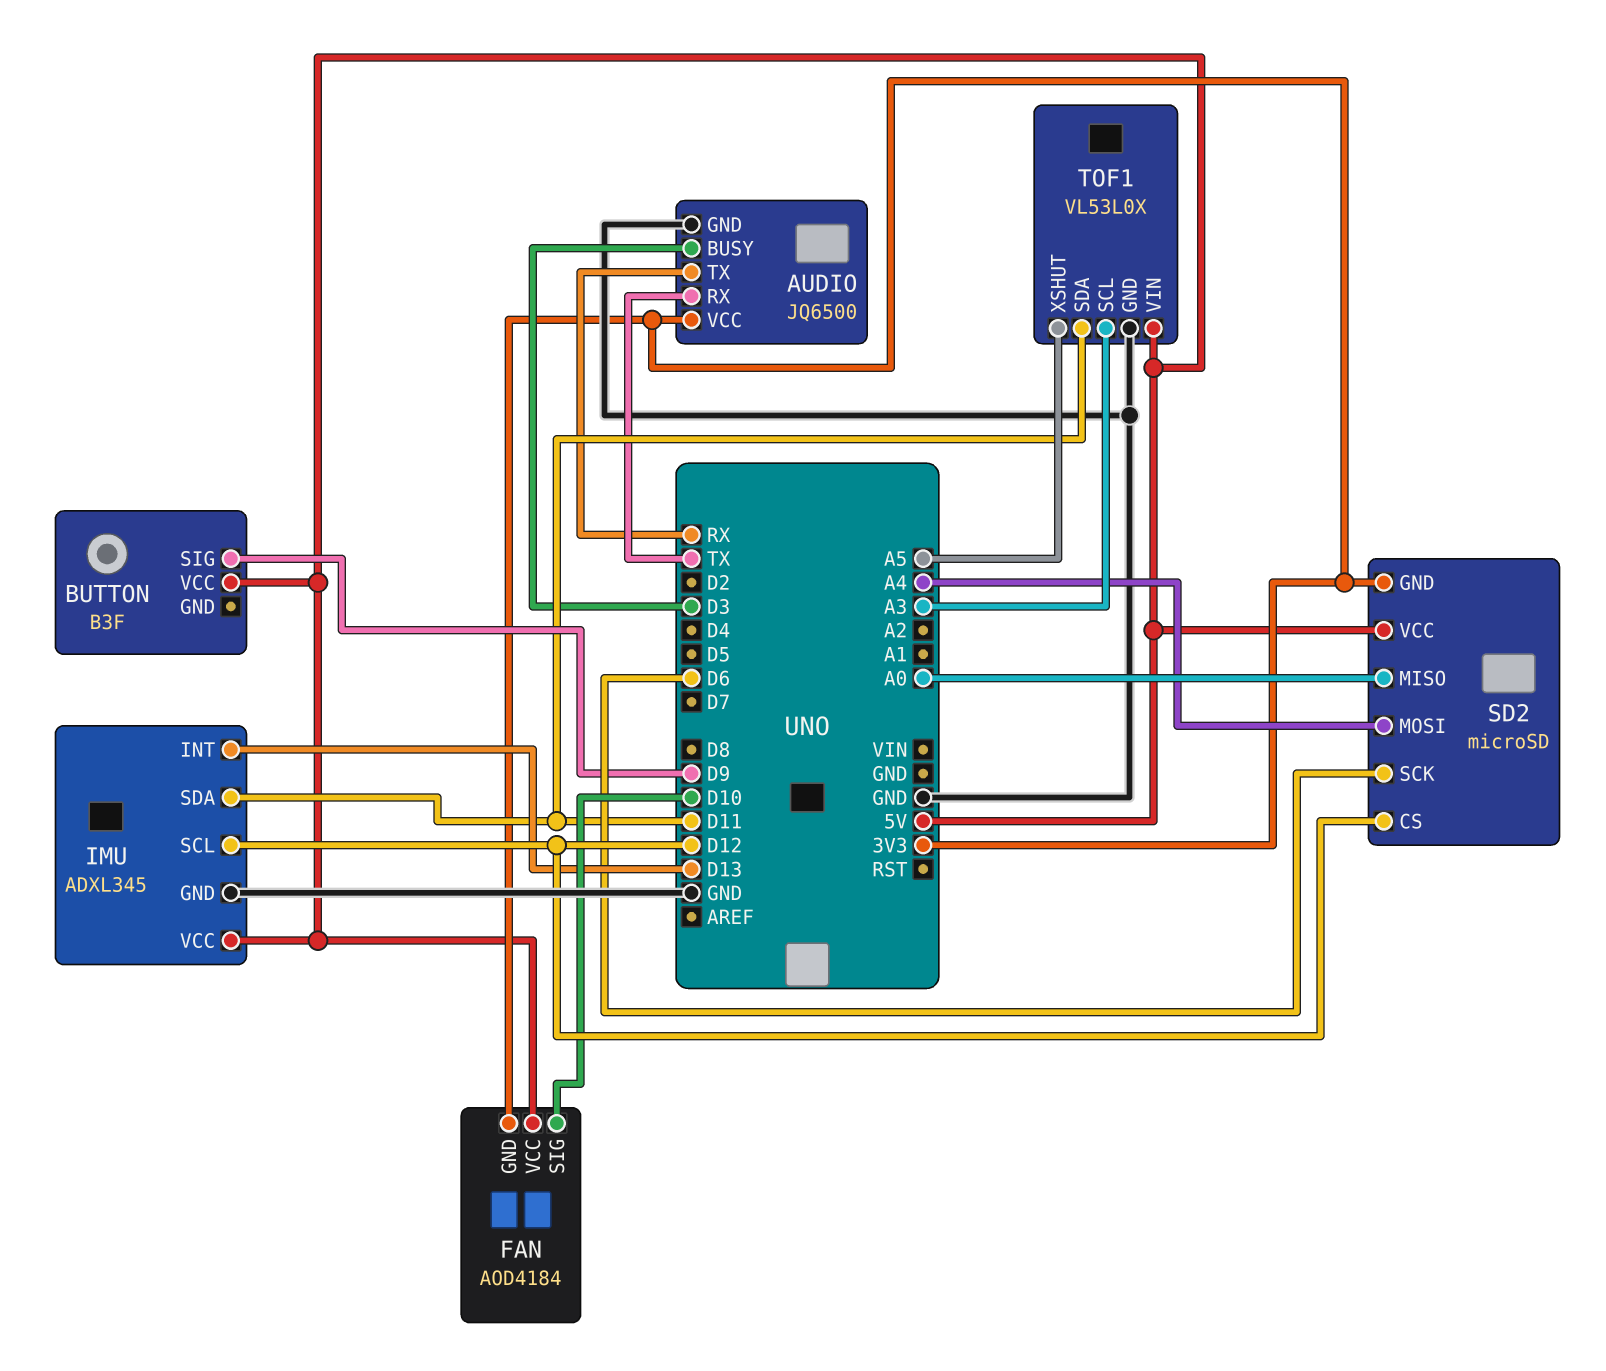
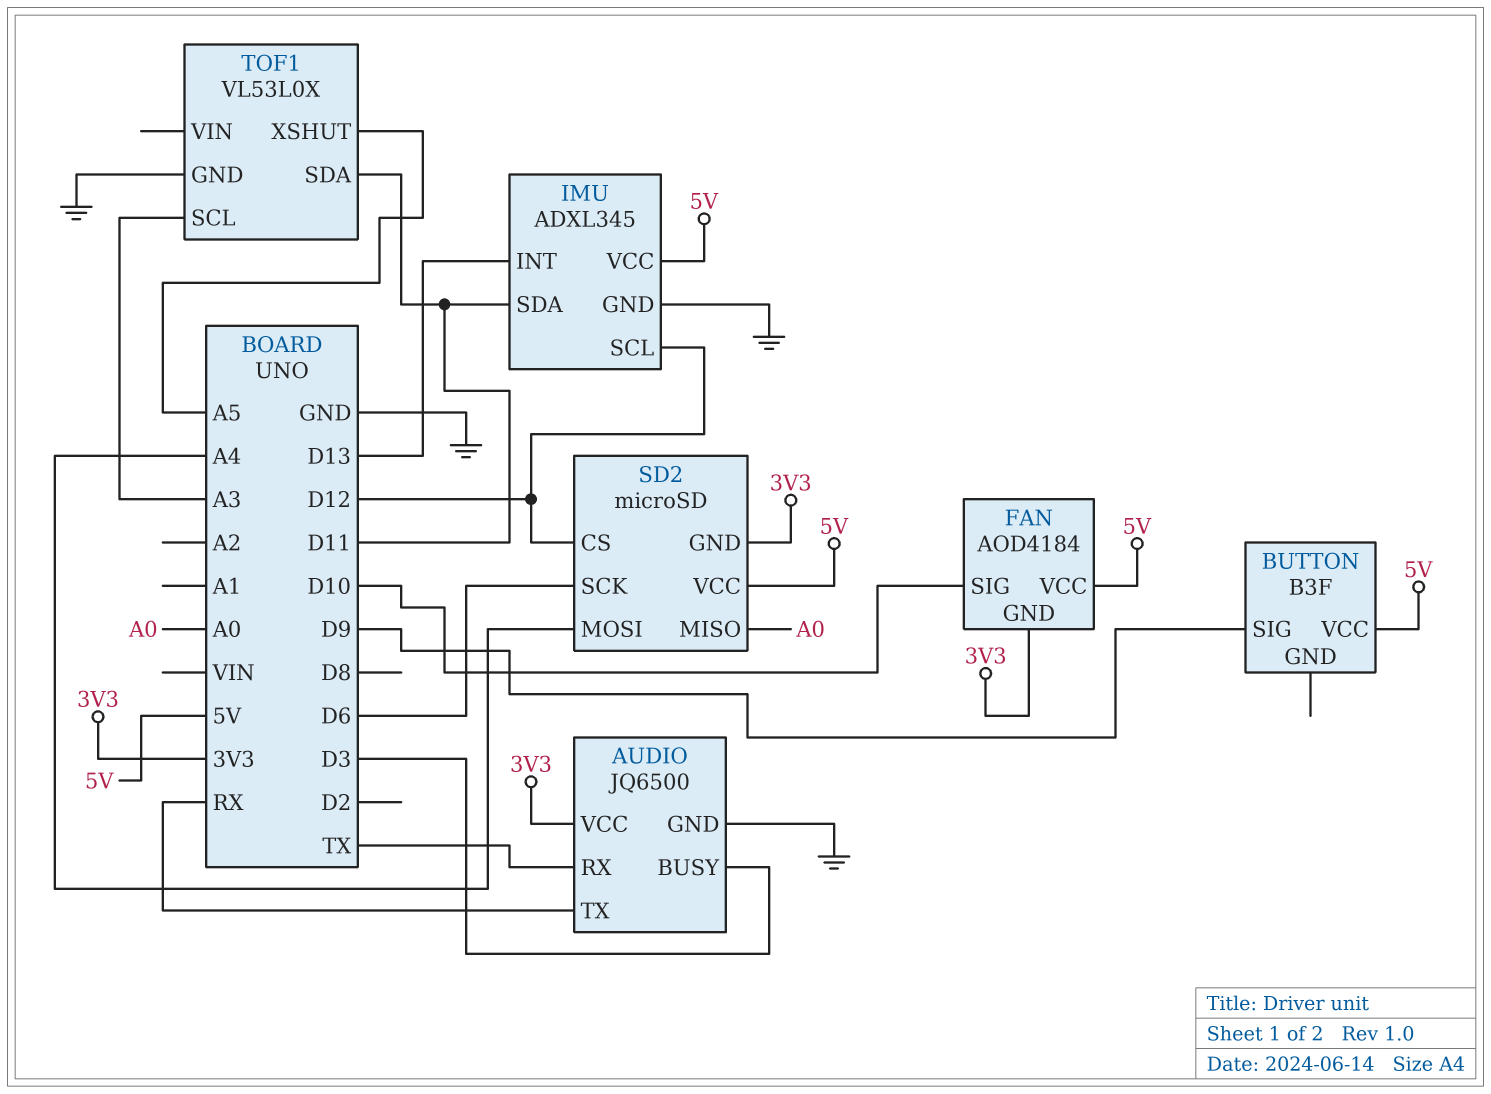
TOF1 pin VIN: 5V -> none

